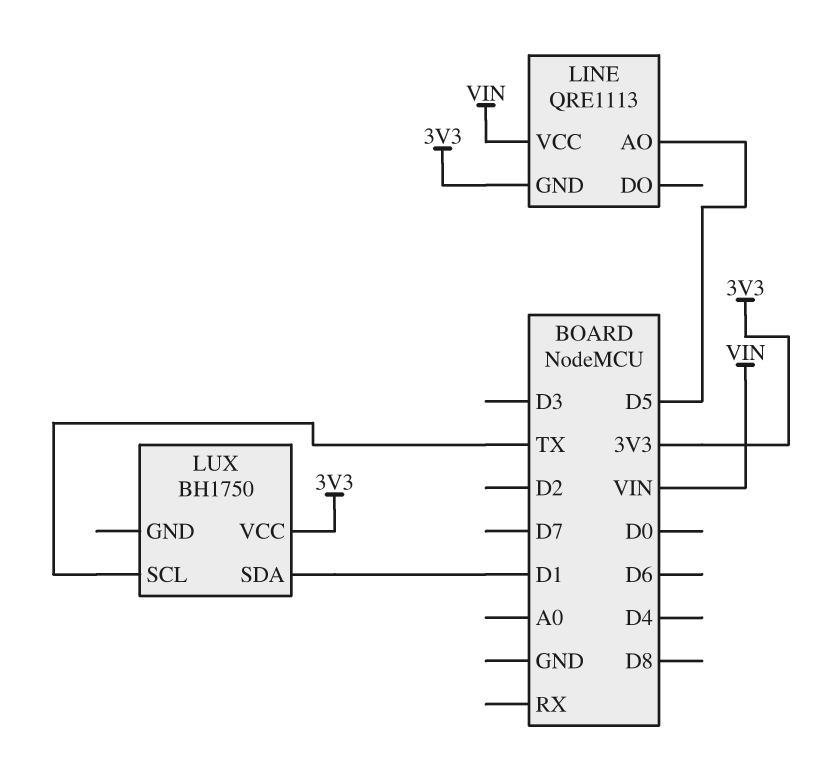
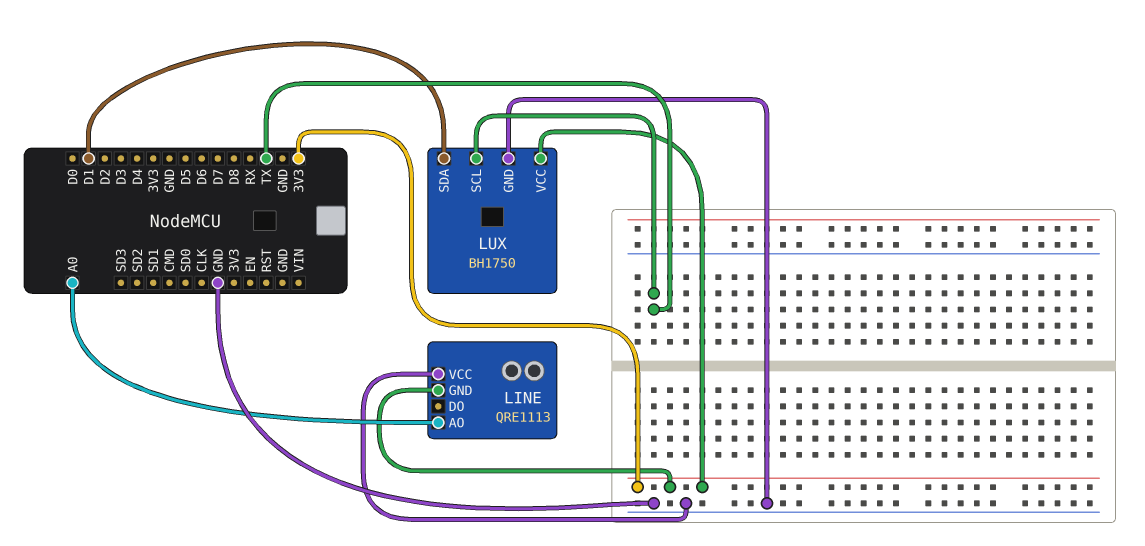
LINE pin AO: D5 -> A0
LINE pin VCC: VIN -> GND
LUX pin GND: none -> GND

